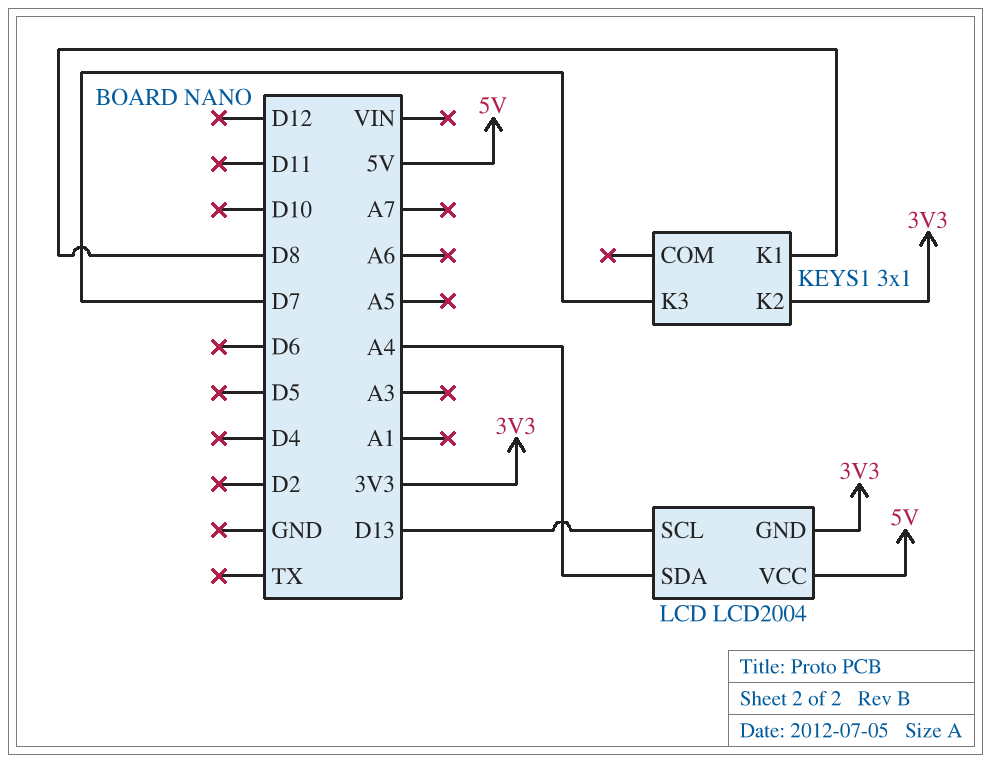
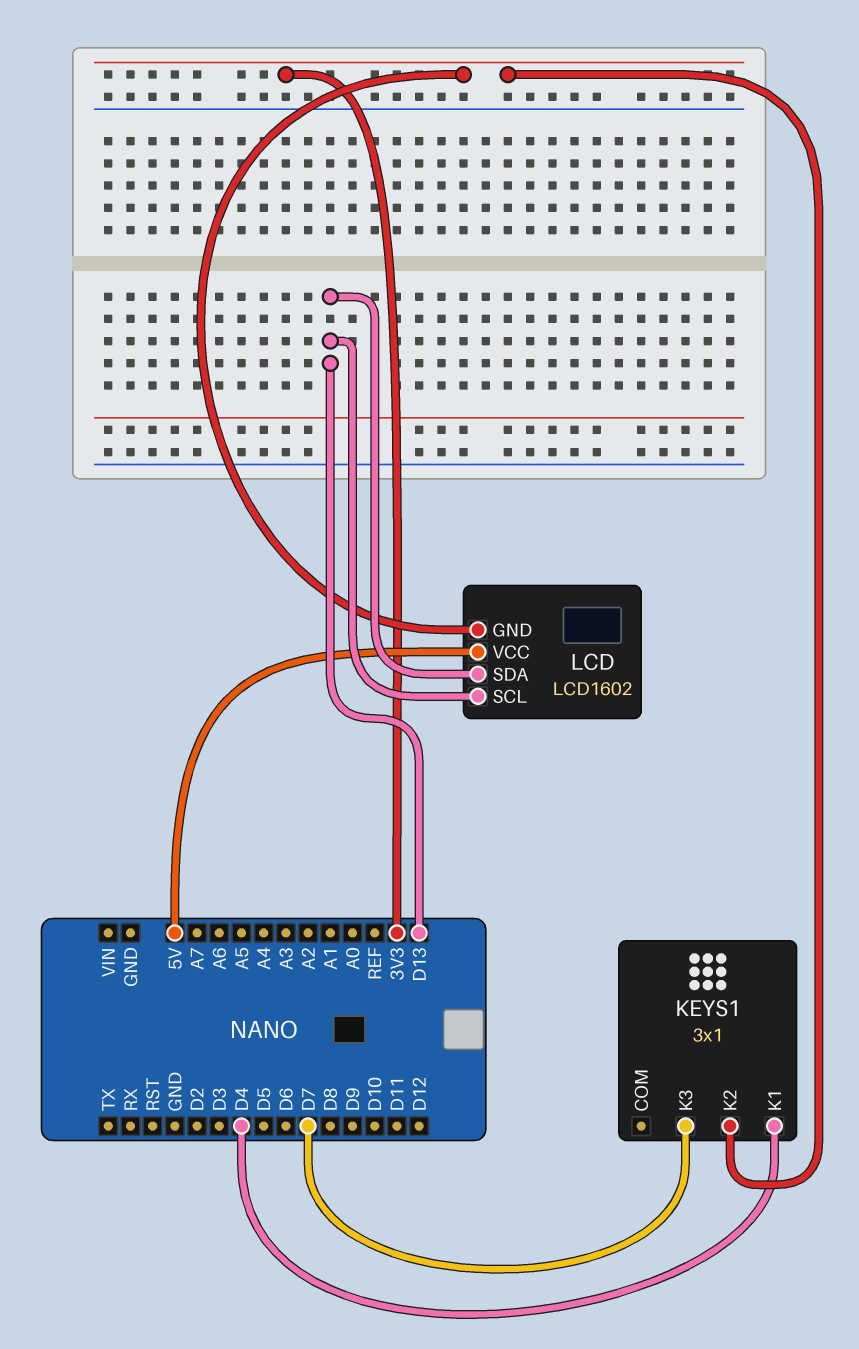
KEYS1 pin K1: D8 -> D4
LCD: LCD2004 -> LCD1602
LCD pin SDA: A4 -> D13

